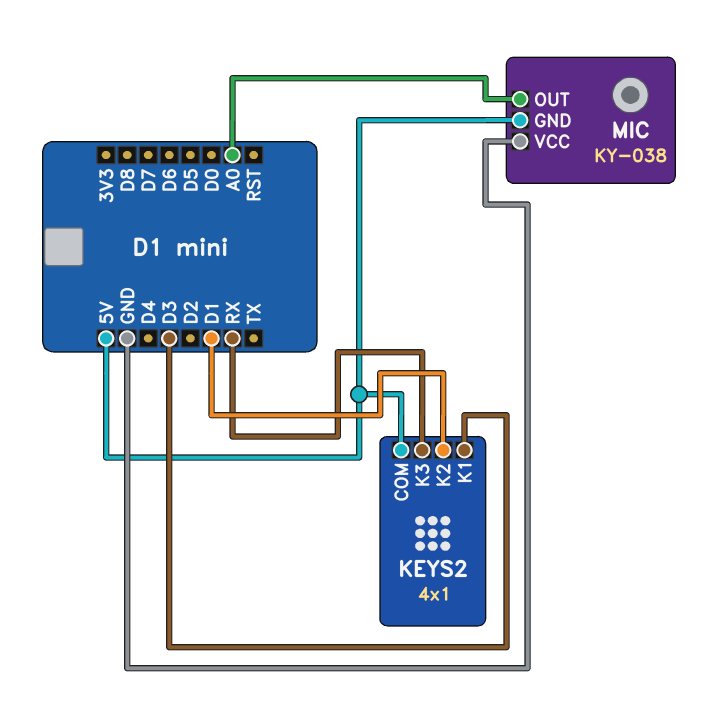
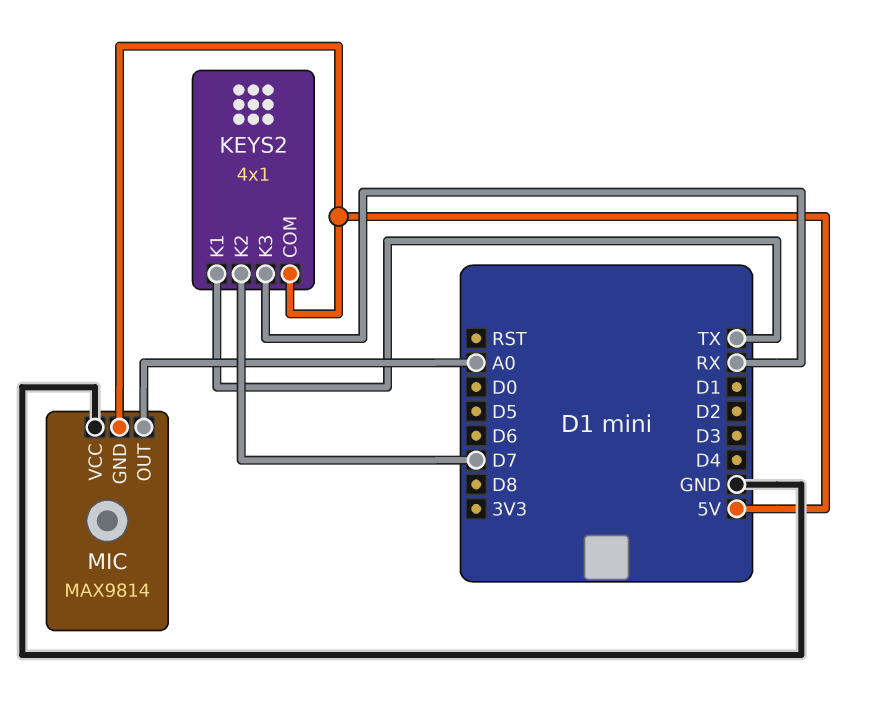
KEYS2 pin K1: D3 -> TX
KEYS2 pin K2: D1 -> D7
MIC: KY-038 -> MAX9814

